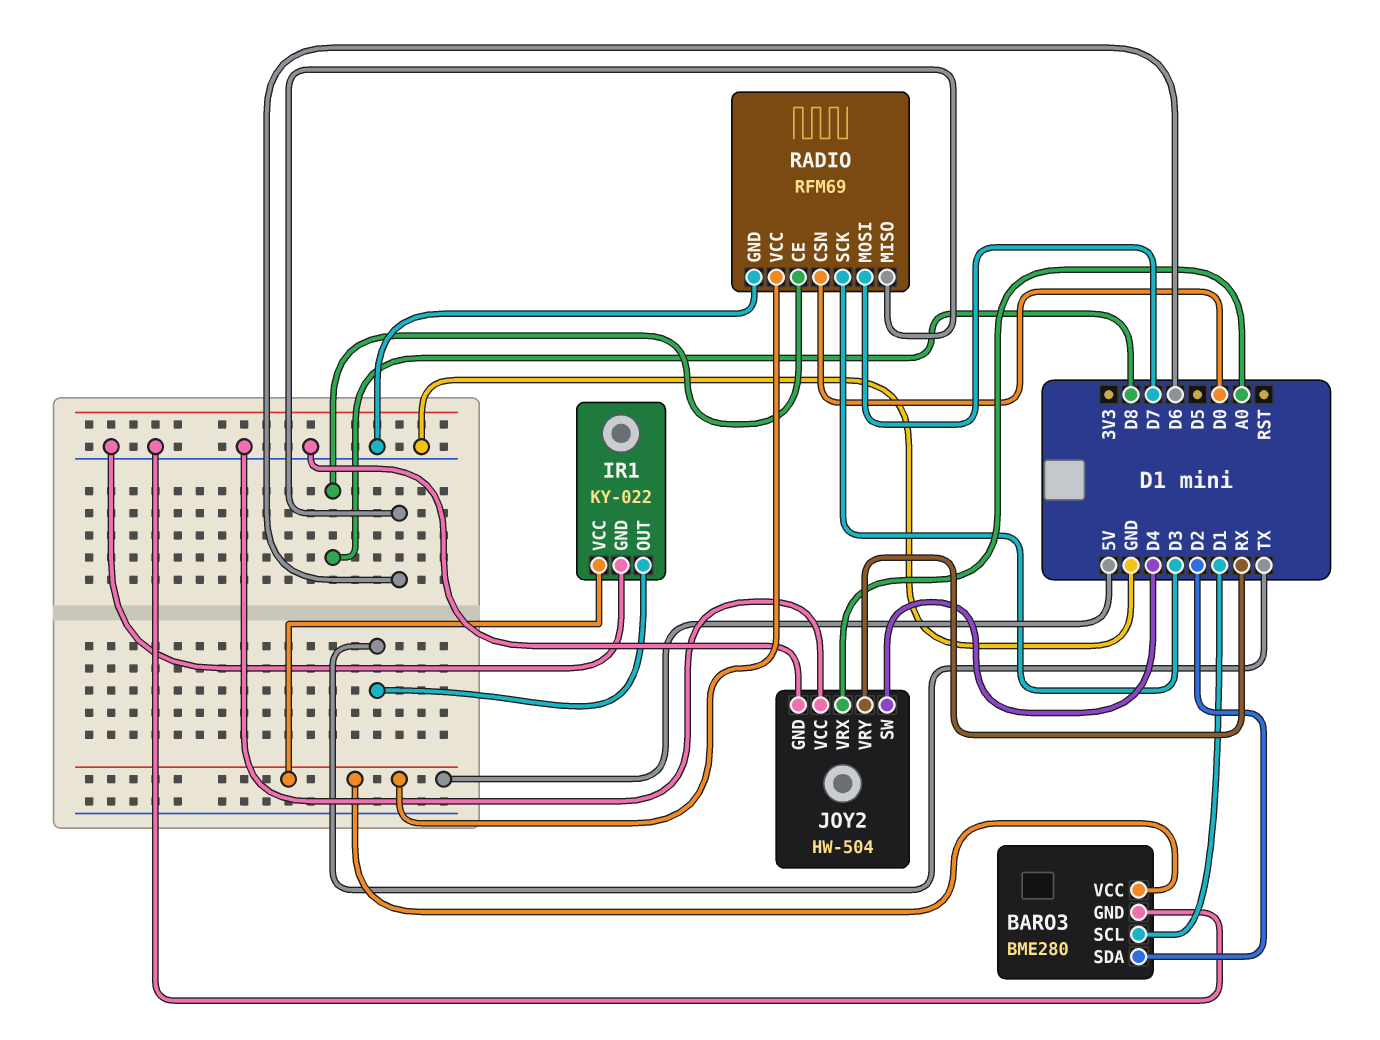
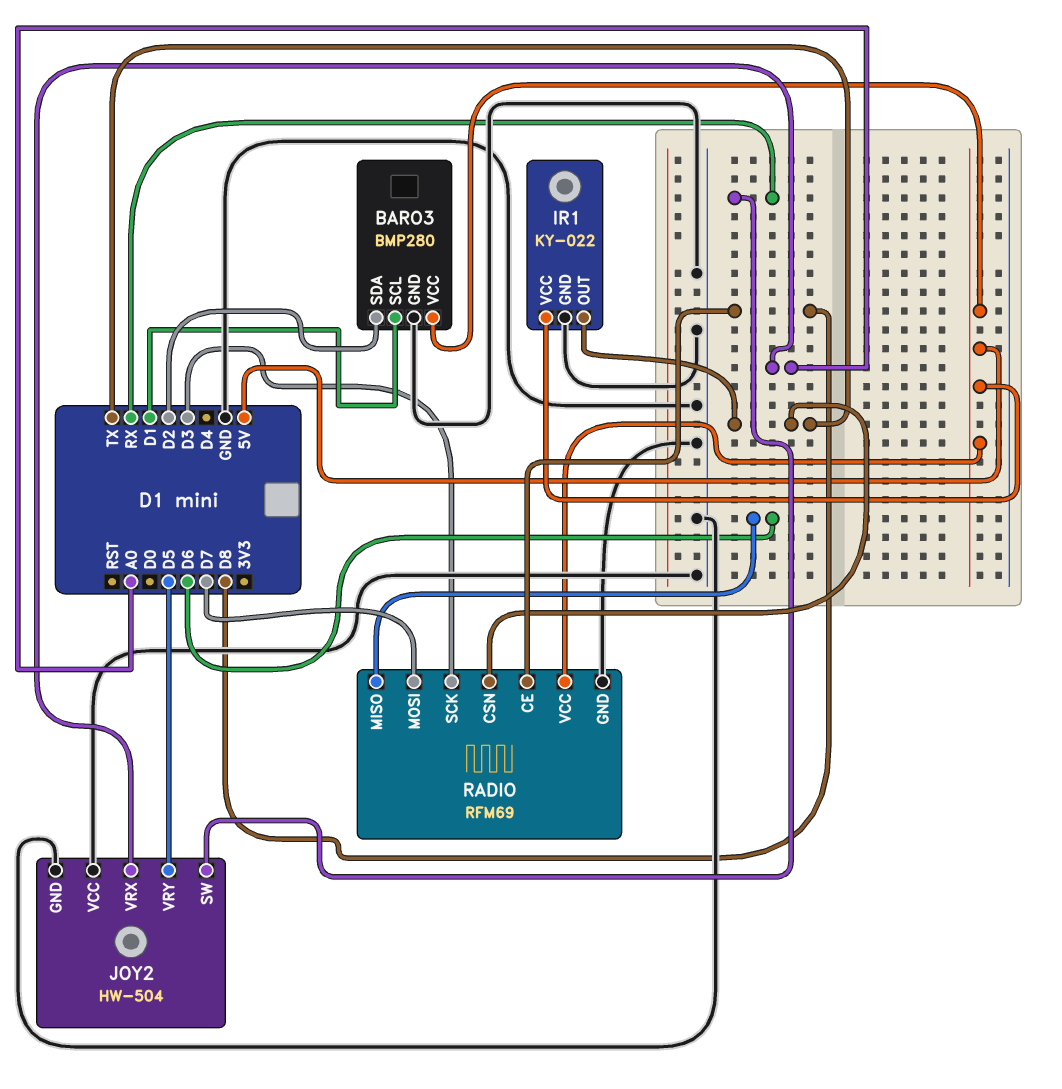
BARO3: BME280 -> BMP280
JOY2 pin SW: D4 -> RX
JOY2 pin VRY: RX -> D5
RADIO pin CSN: D0 -> TX

